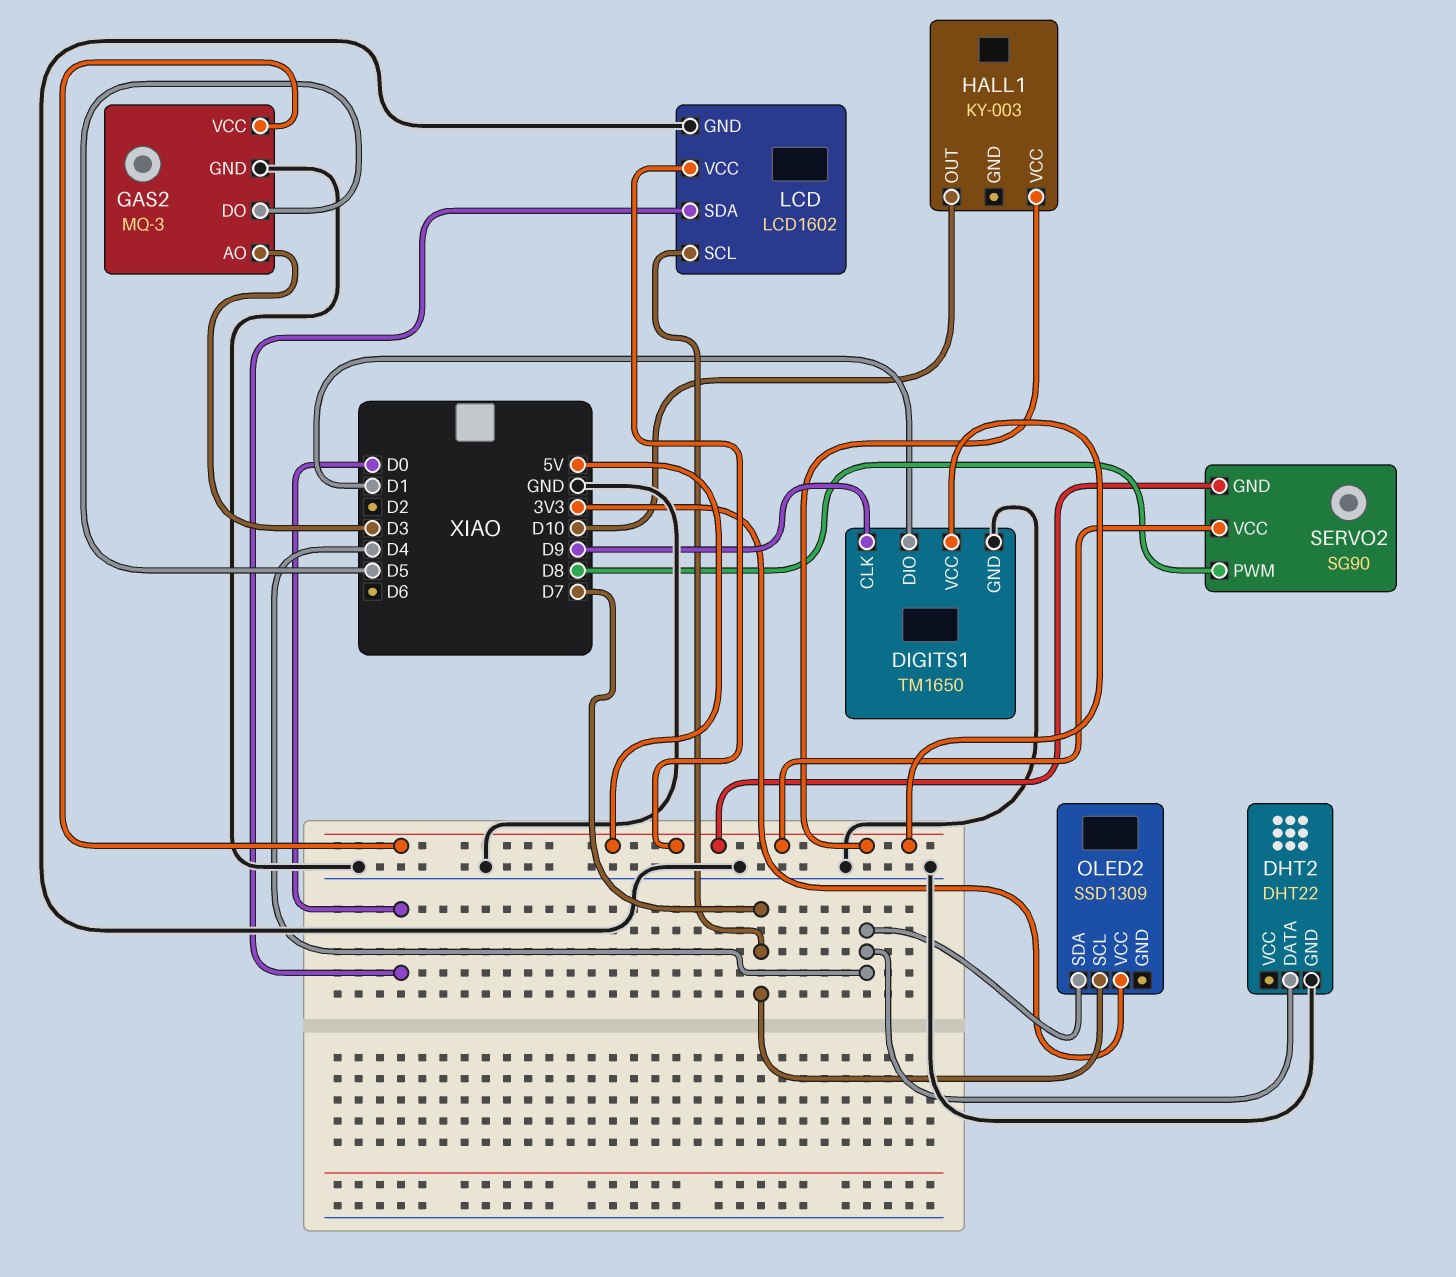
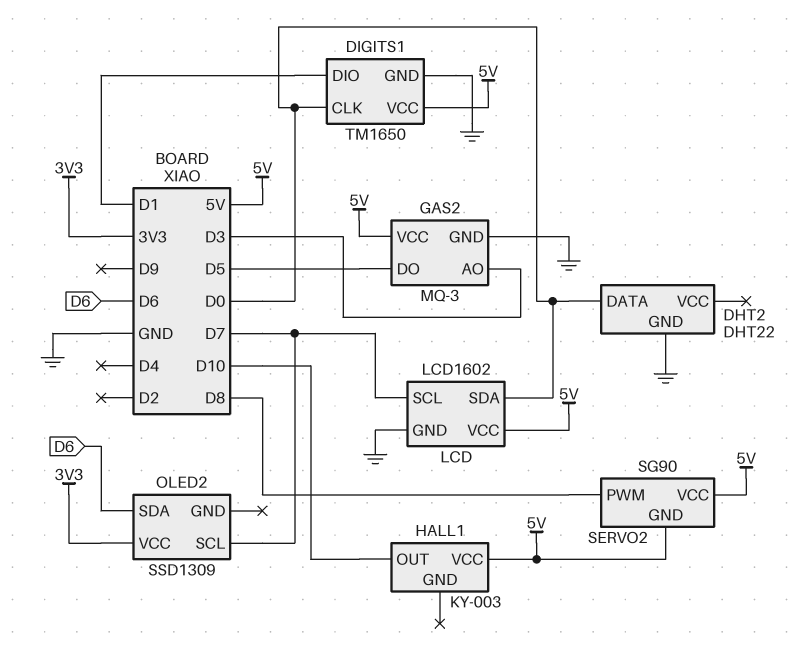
DHT2 pin DATA: D4 -> D0
DIGITS1 pin CLK: D9 -> D0
OLED2 pin SDA: D4 -> D6

